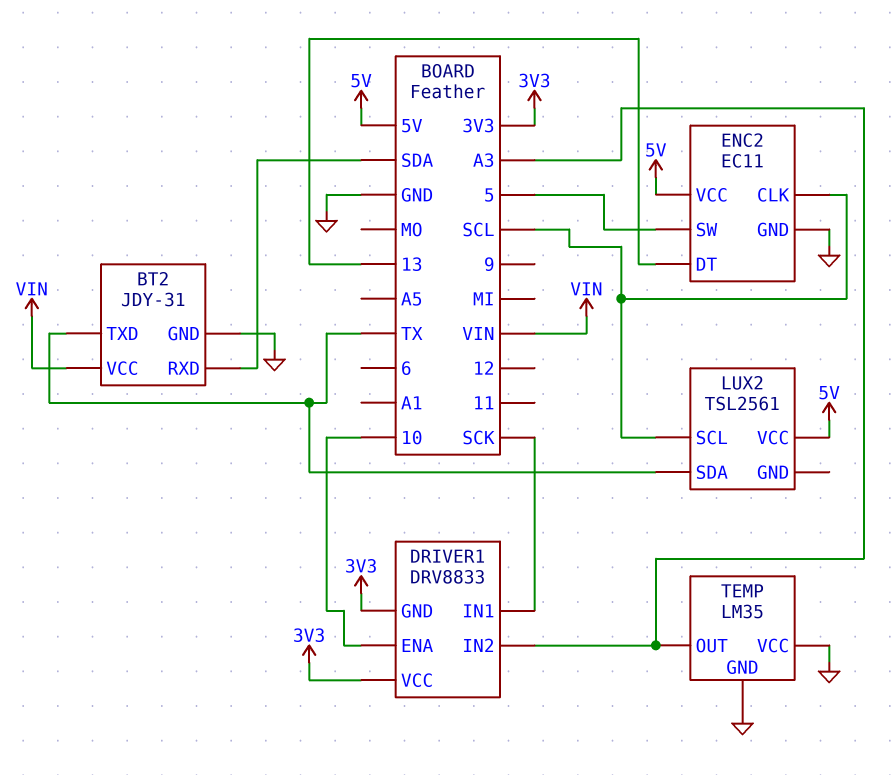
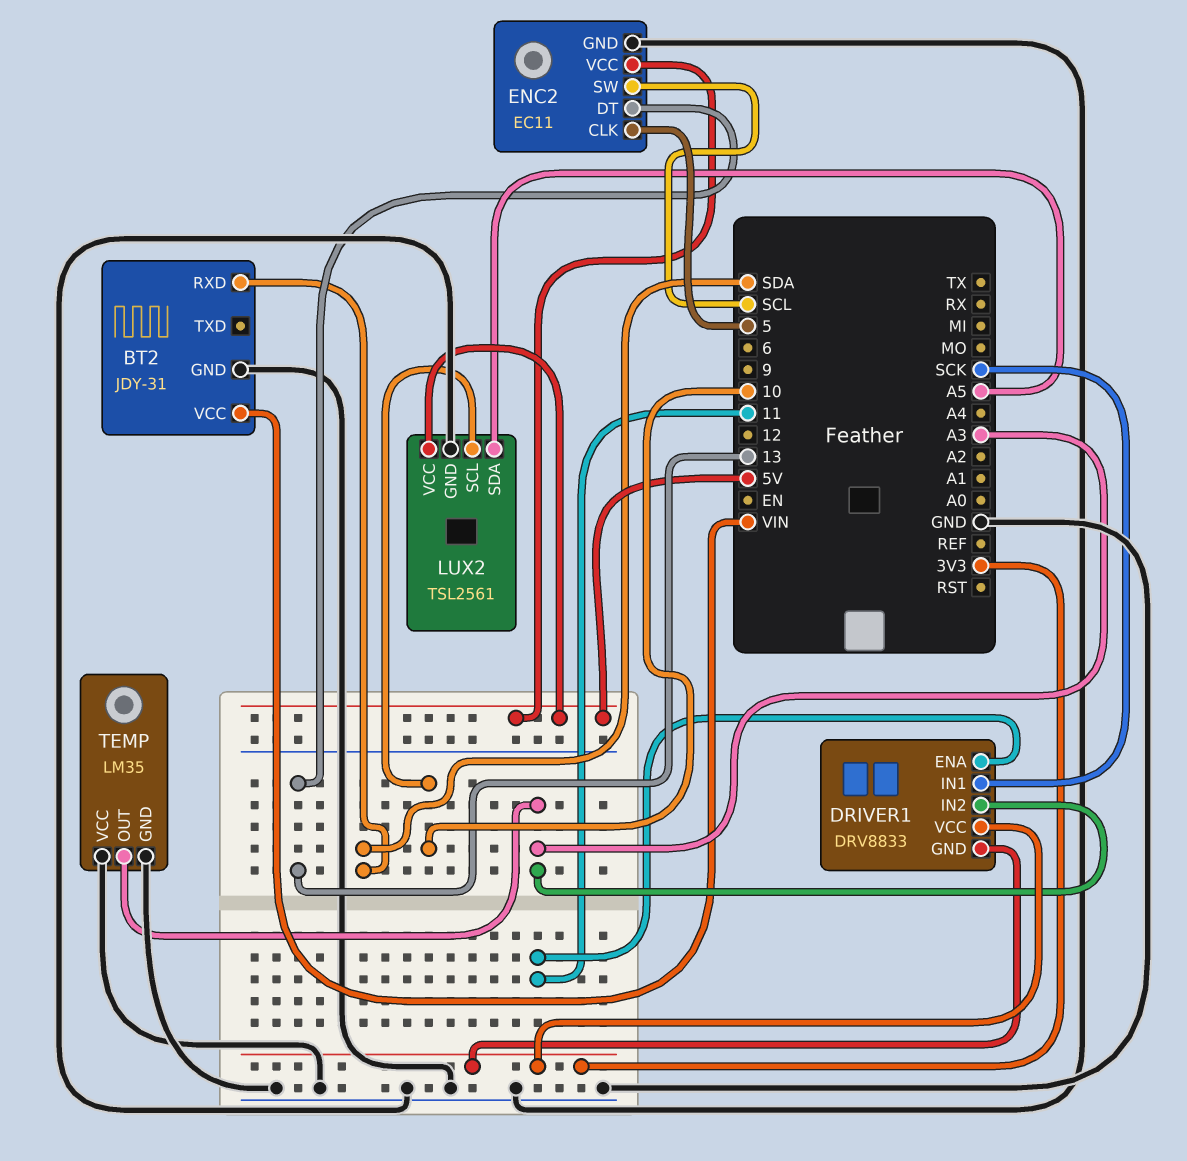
BT2 pin TXD: TX -> none
DRIVER1 pin ENA: 10 -> 11
ENC2 pin CLK: SCL -> 5
ENC2 pin SW: 5 -> SCL
LUX2 pin GND: none -> GND
LUX2 pin SCL: SCL -> 10
LUX2 pin SDA: TX -> A5

